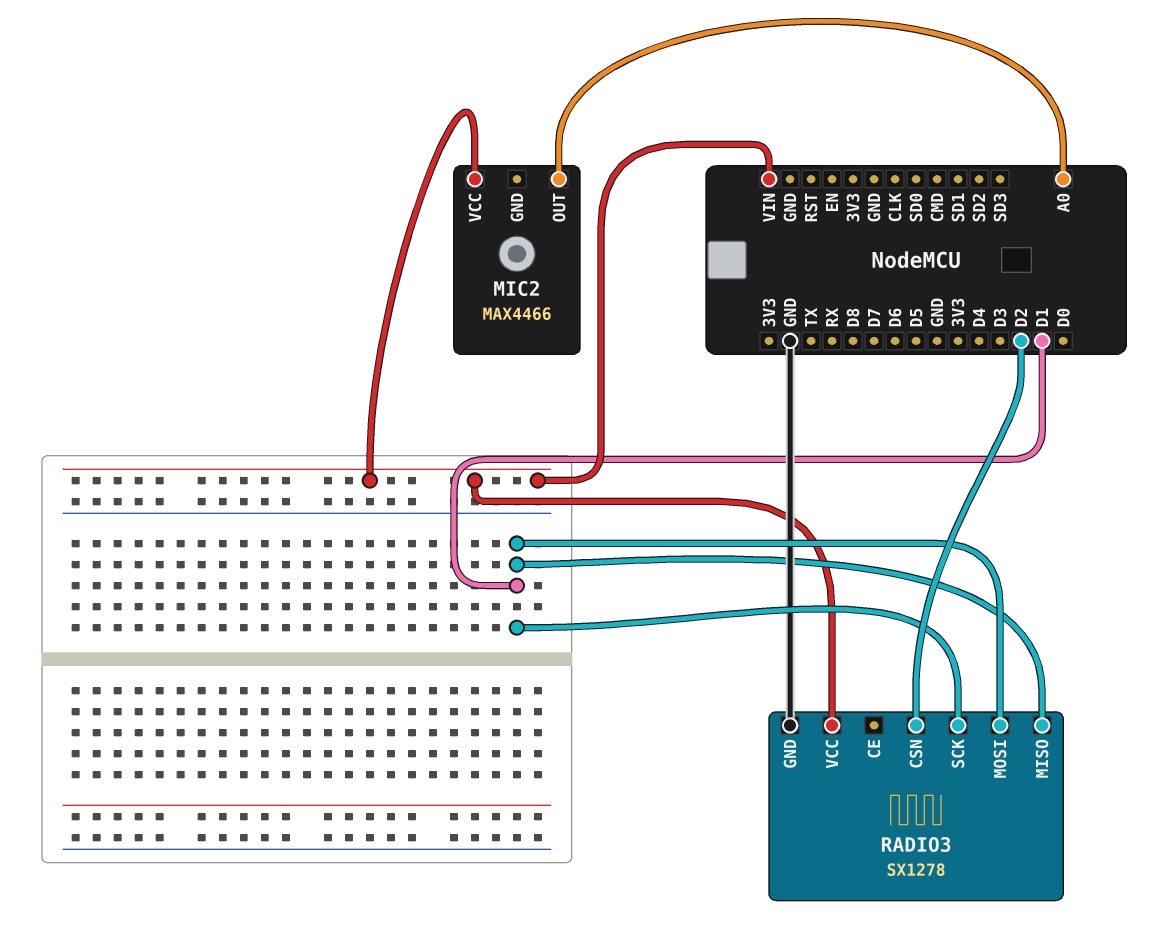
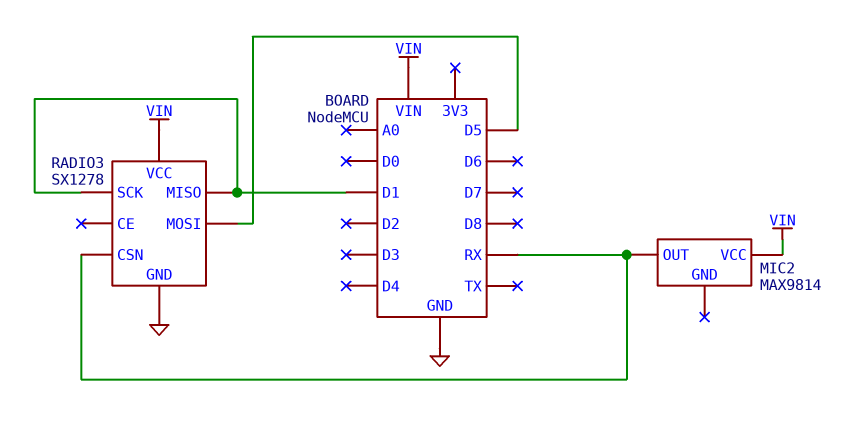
MIC2: MAX4466 -> MAX9814
MIC2 pin OUT: A0 -> RX
RADIO3 pin CSN: D2 -> RX
RADIO3 pin MOSI: D1 -> D5

